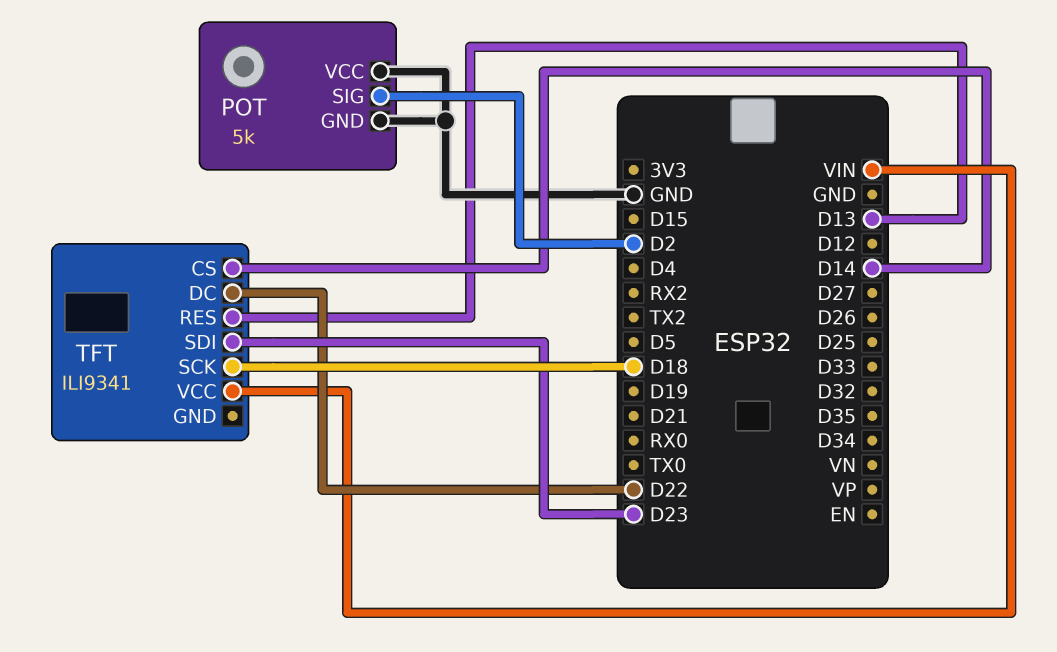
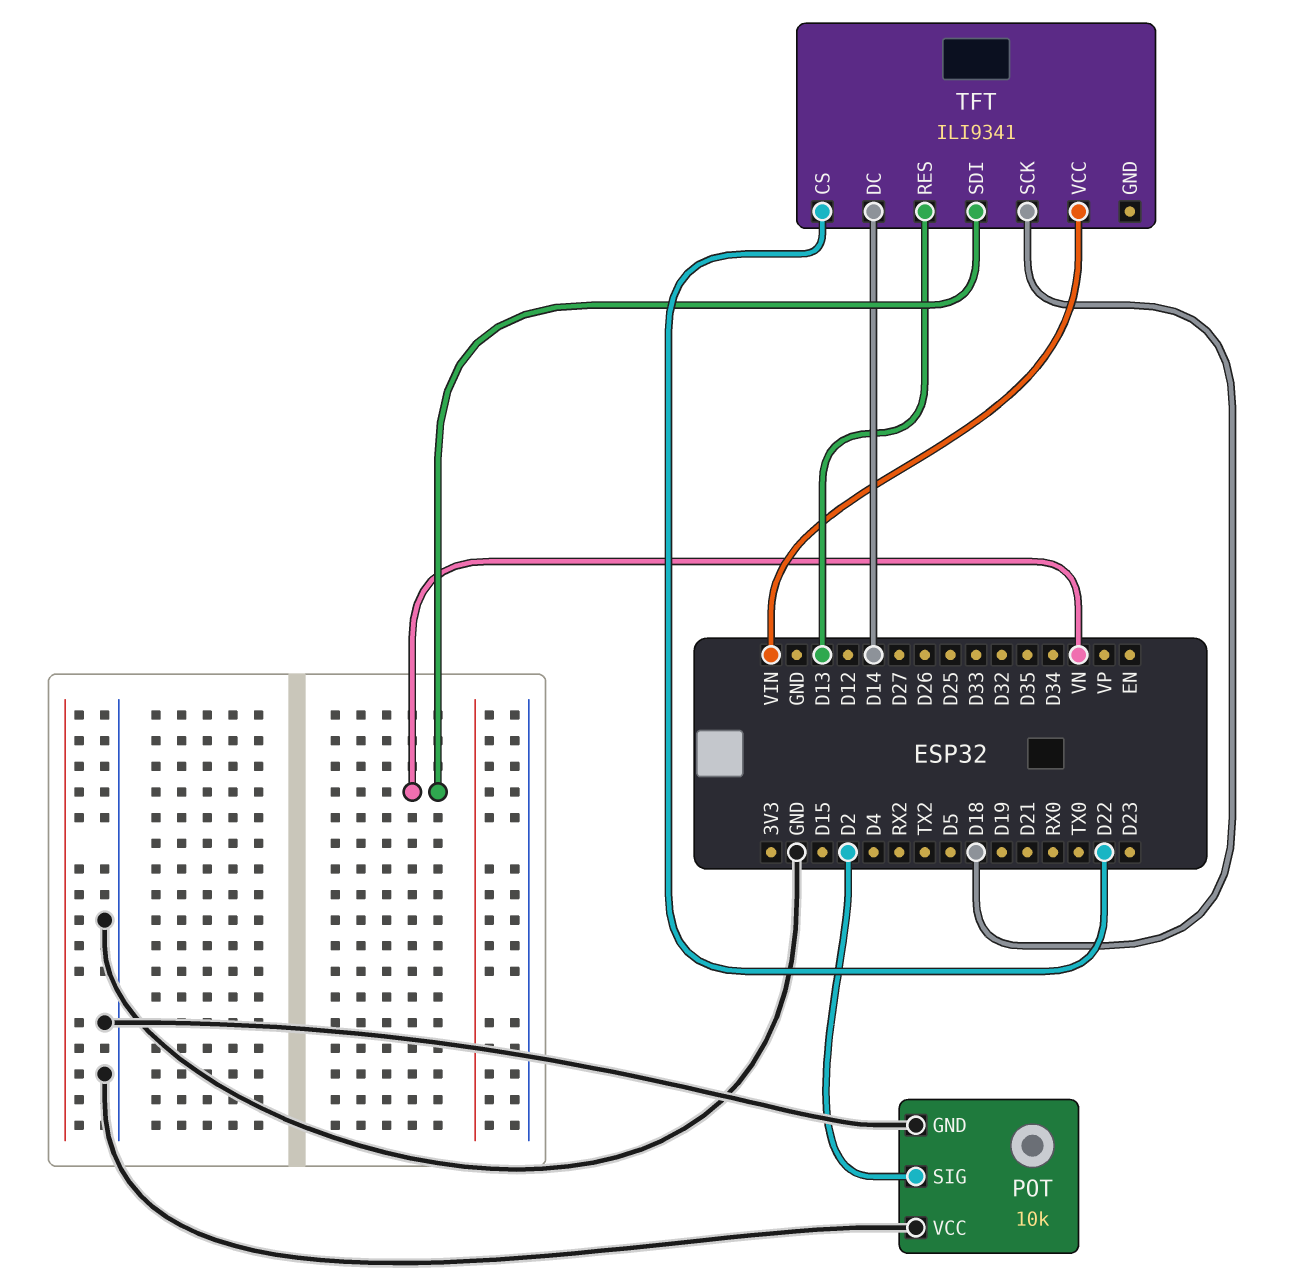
POT: 5k -> 10k
TFT pin CS: D14 -> D22
TFT pin DC: D22 -> D14
TFT pin SDI: D23 -> VN

